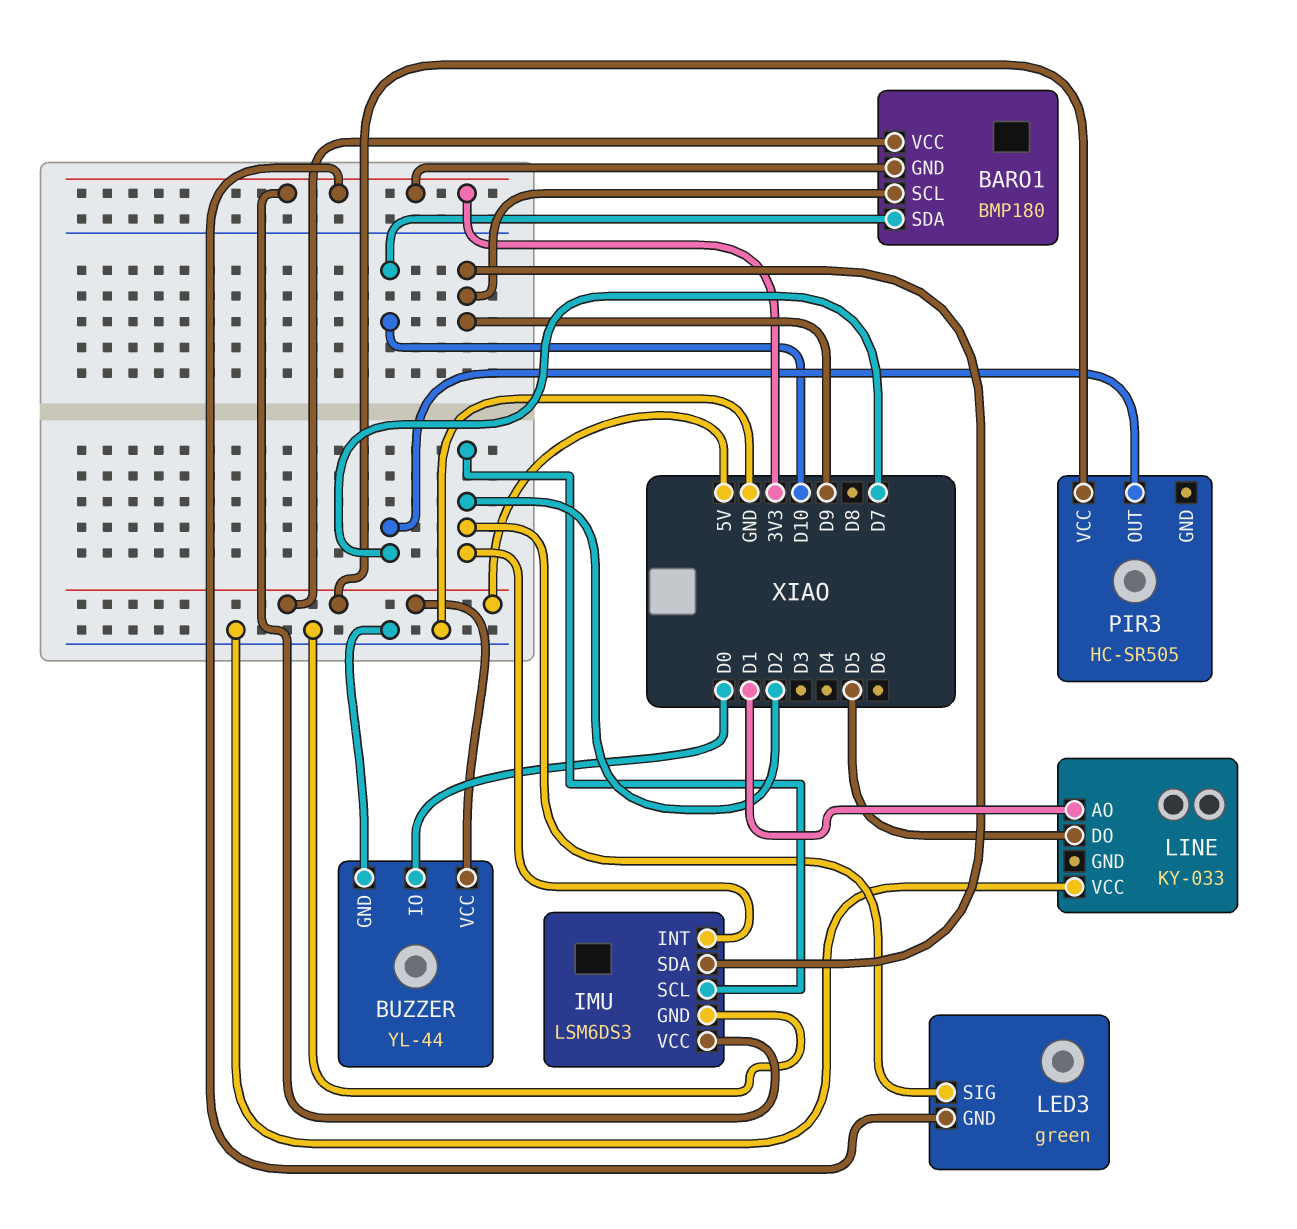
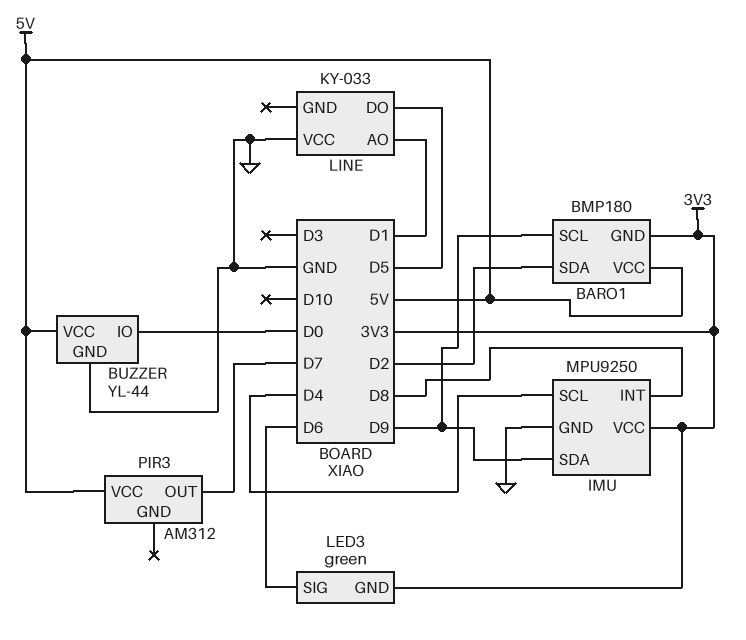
BARO1 pin SDA: D10 -> D2
IMU: LSM6DS3 -> MPU9250
IMU pin INT: D2 -> D8
IMU pin SCL: D2 -> D4
LED3 pin SIG: D2 -> D6
PIR3: HC-SR505 -> AM312

